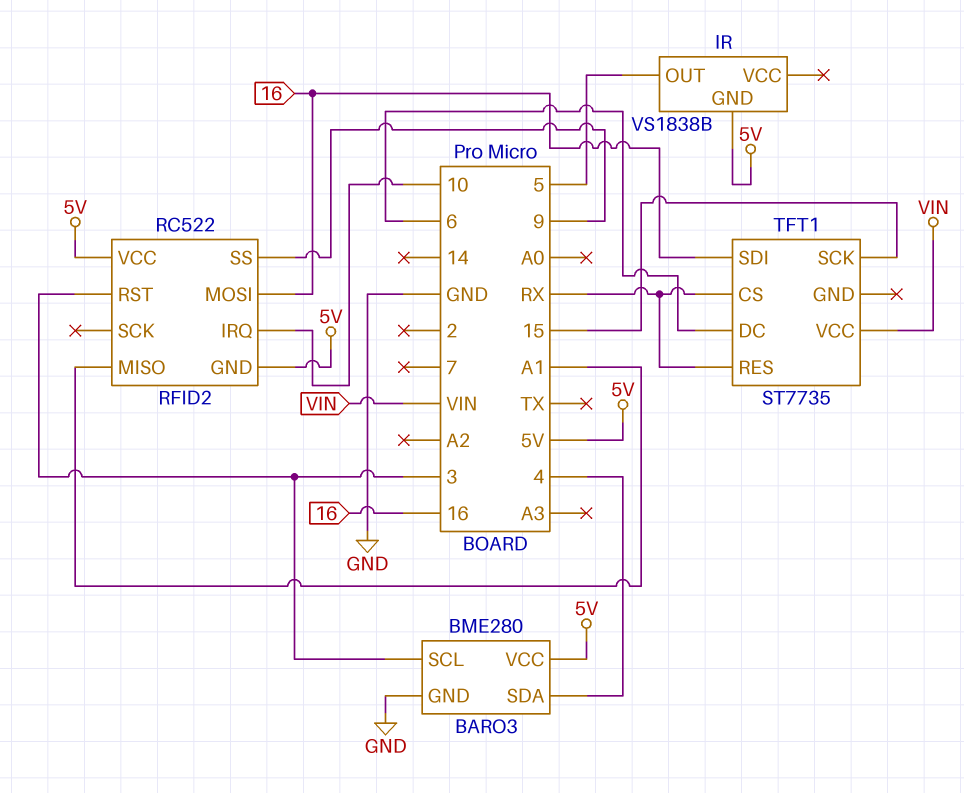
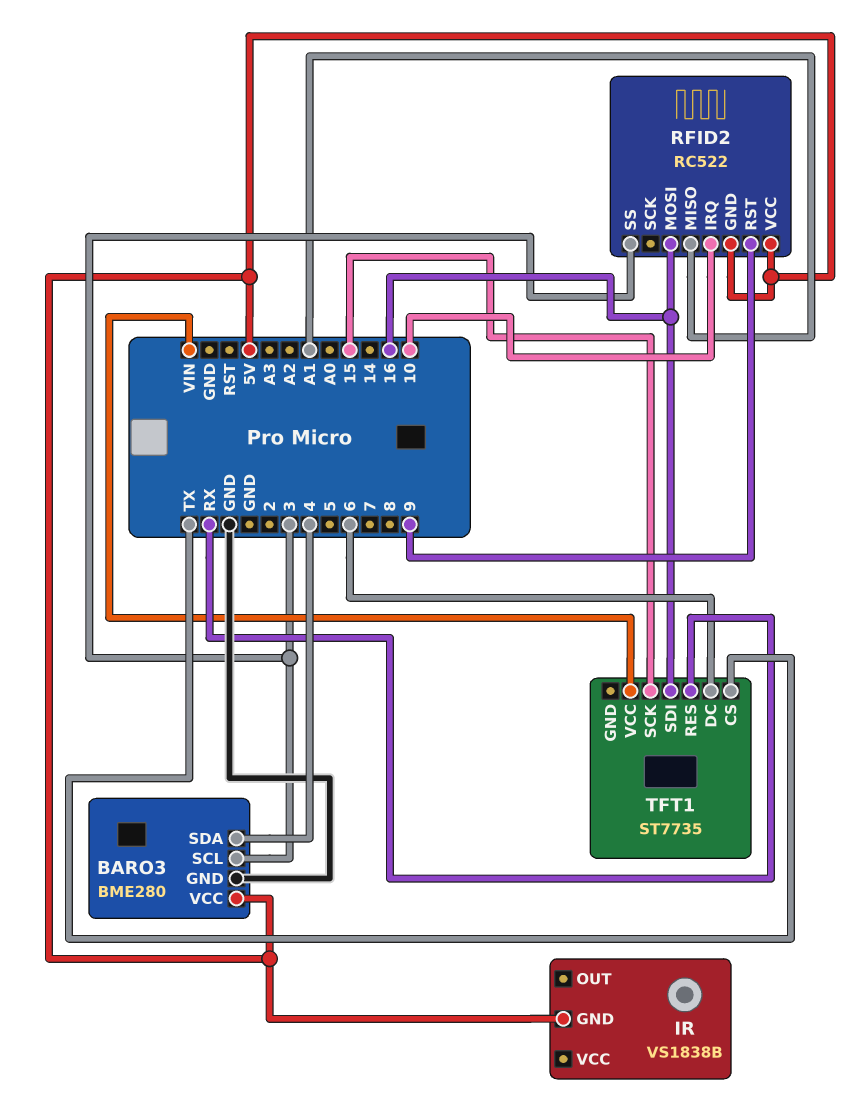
IR pin OUT: 5 -> none
RFID2 pin RST: 3 -> 9
RFID2 pin SS: 9 -> 3
TFT1 pin CS: RX -> TX

